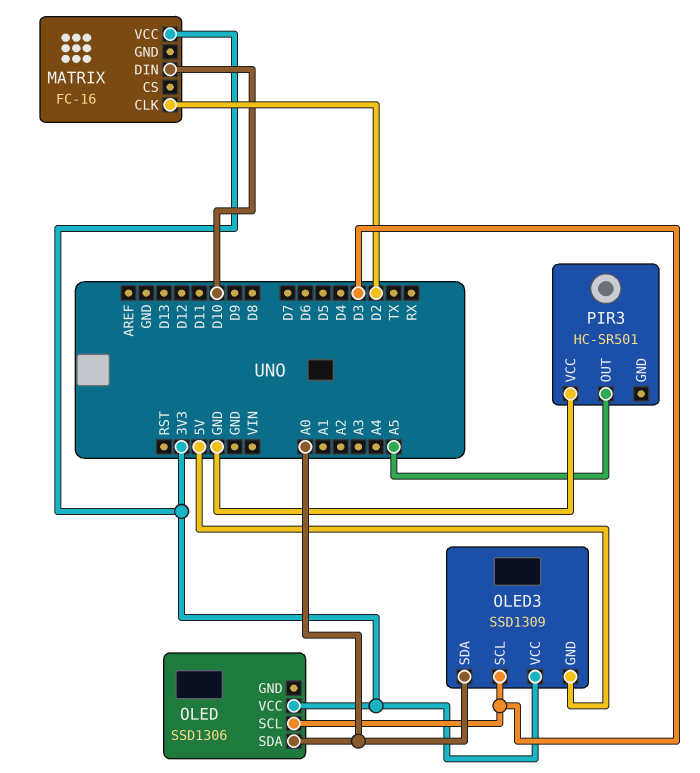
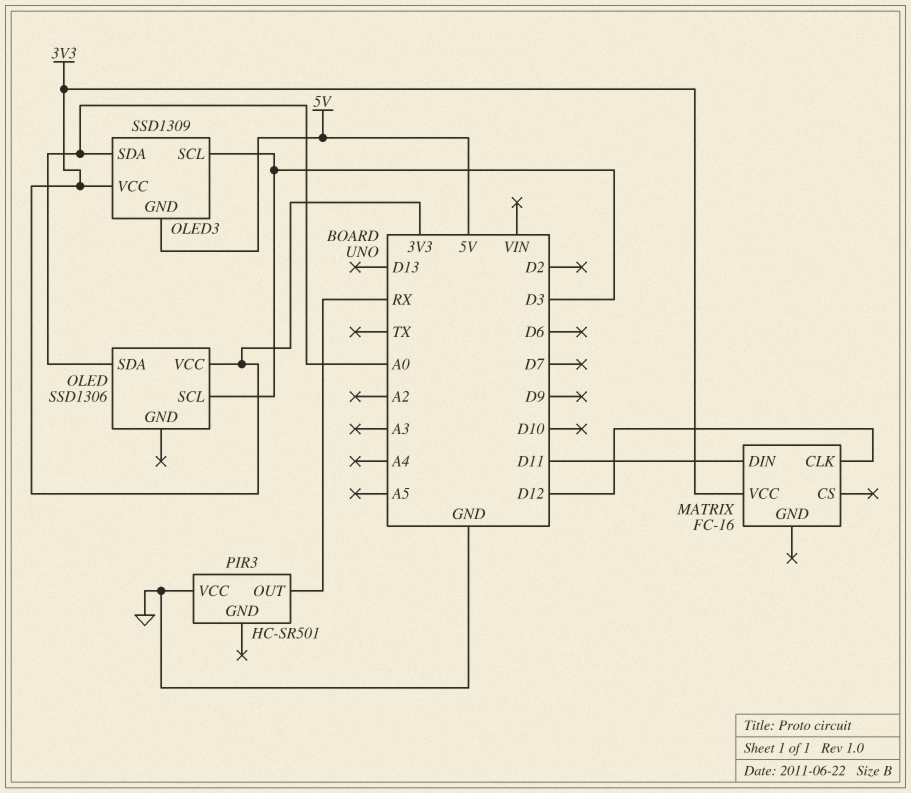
MATRIX pin CLK: D2 -> D12
MATRIX pin DIN: D10 -> D11
PIR3 pin OUT: A5 -> RX

